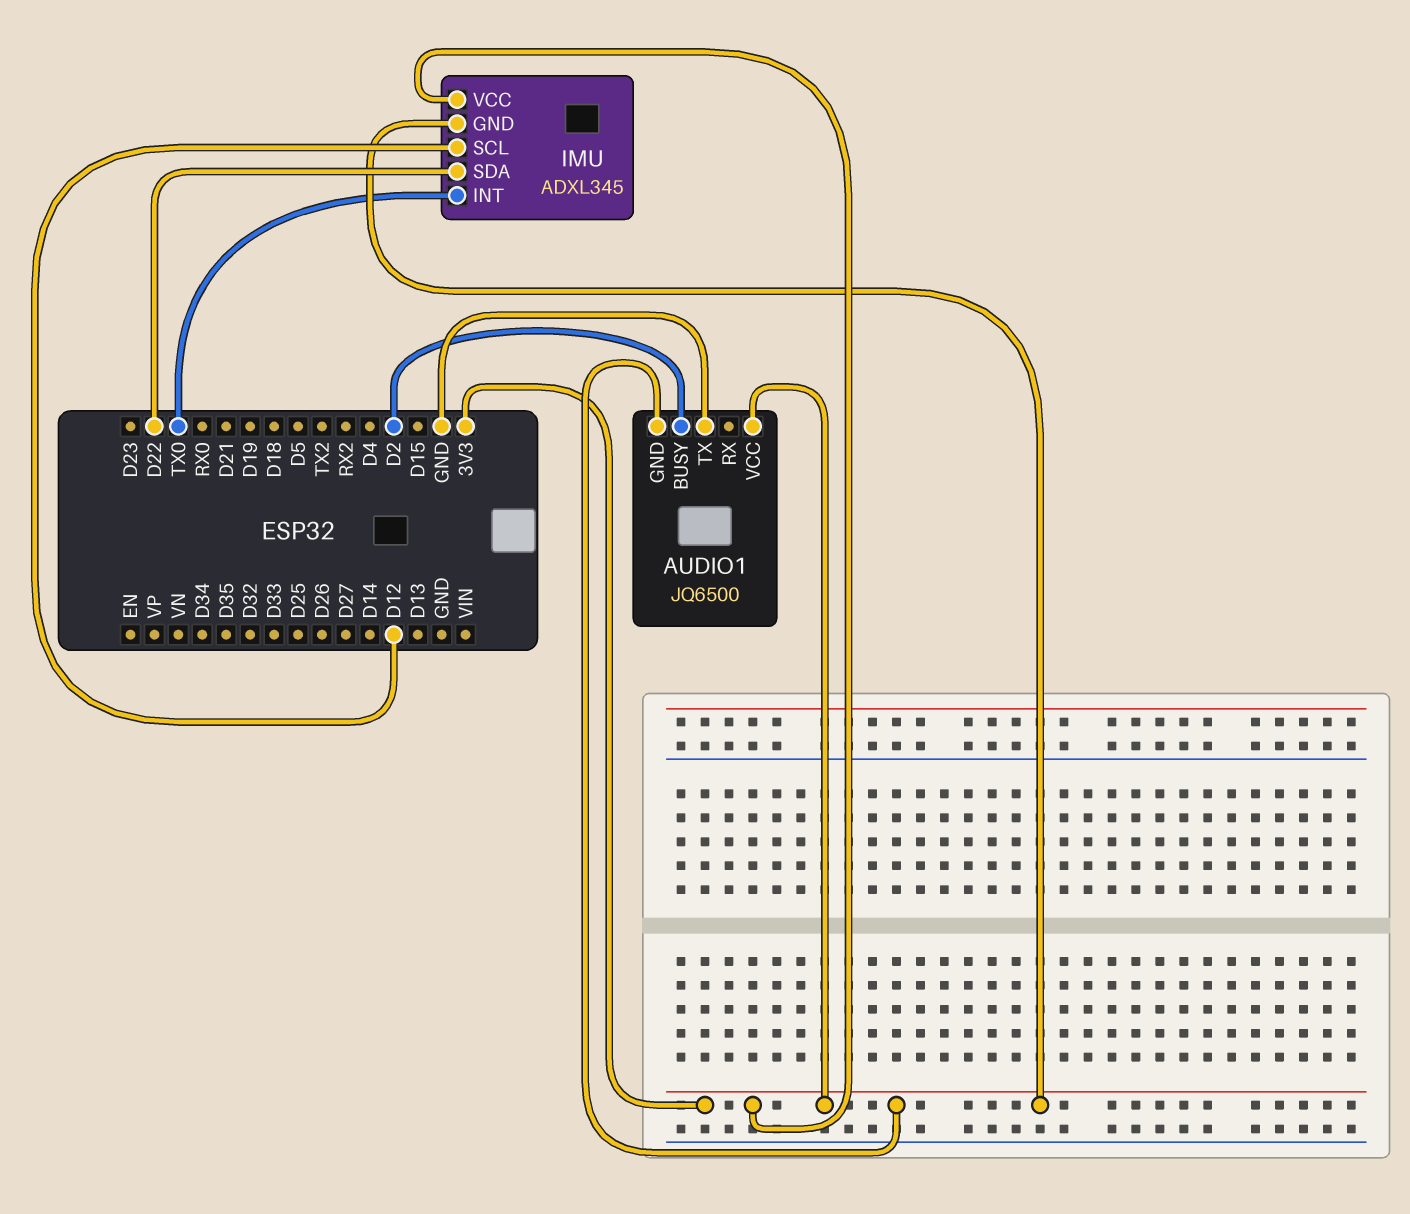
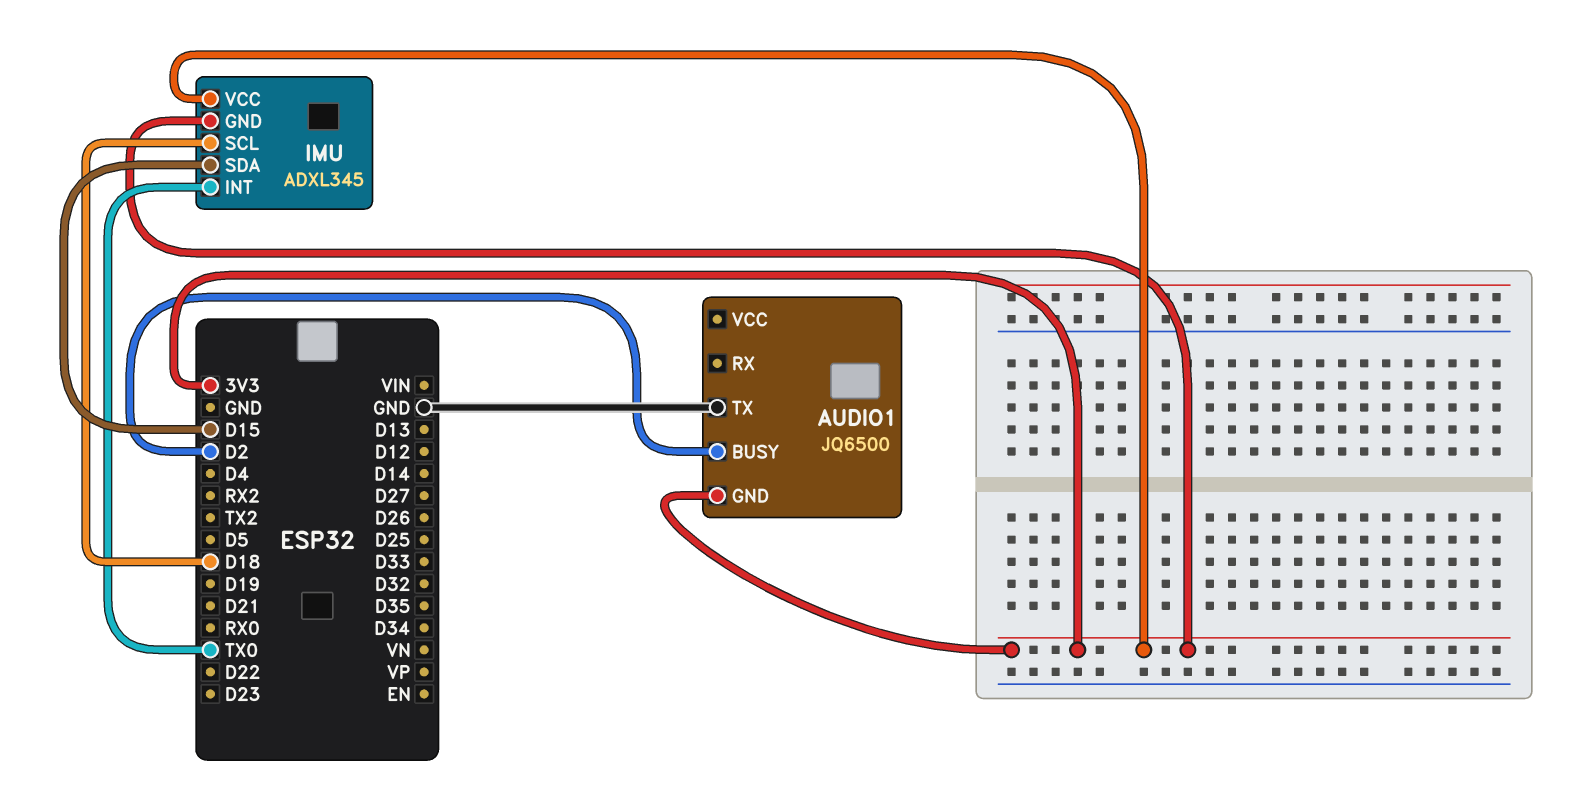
AUDIO1 pin VCC: 3V3 -> none
IMU pin SCL: D12 -> D18
IMU pin SDA: D22 -> D15

